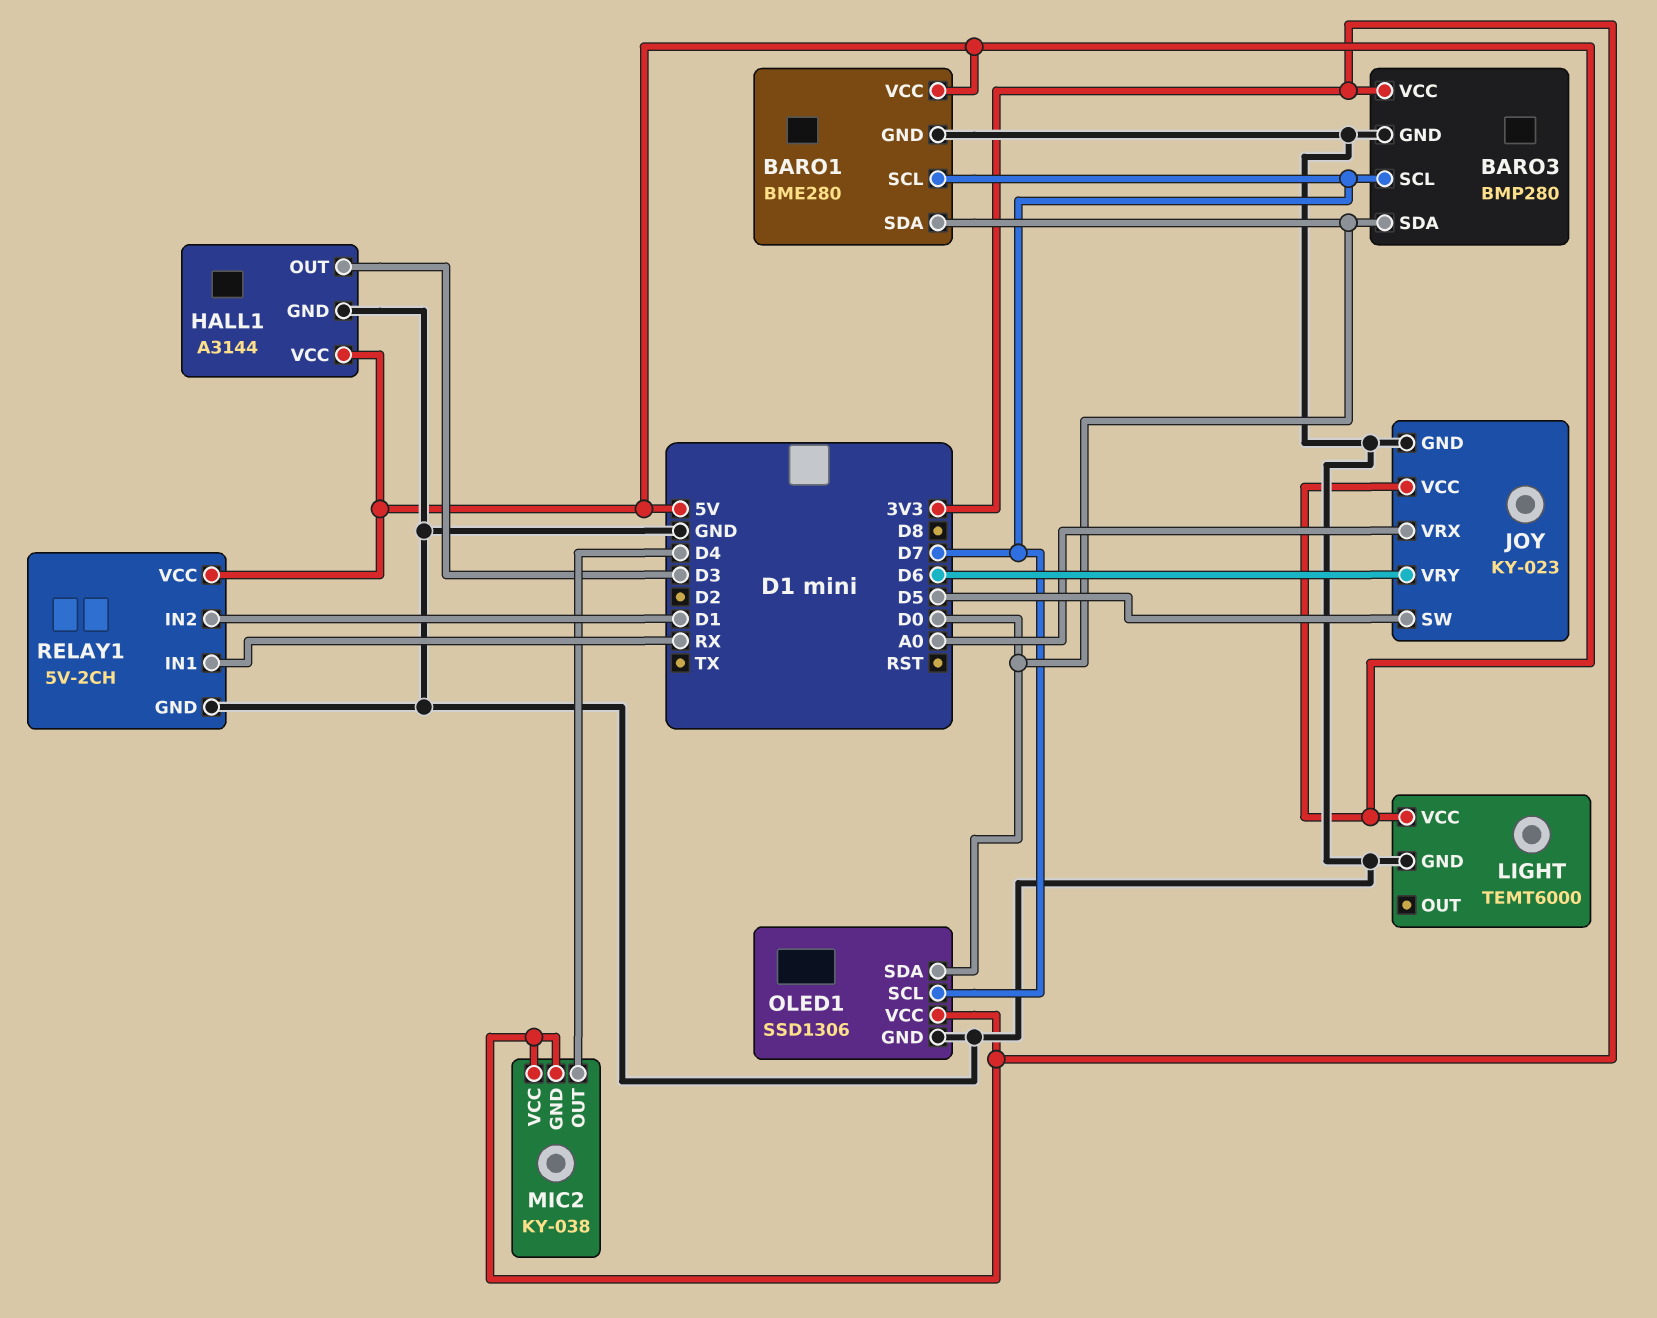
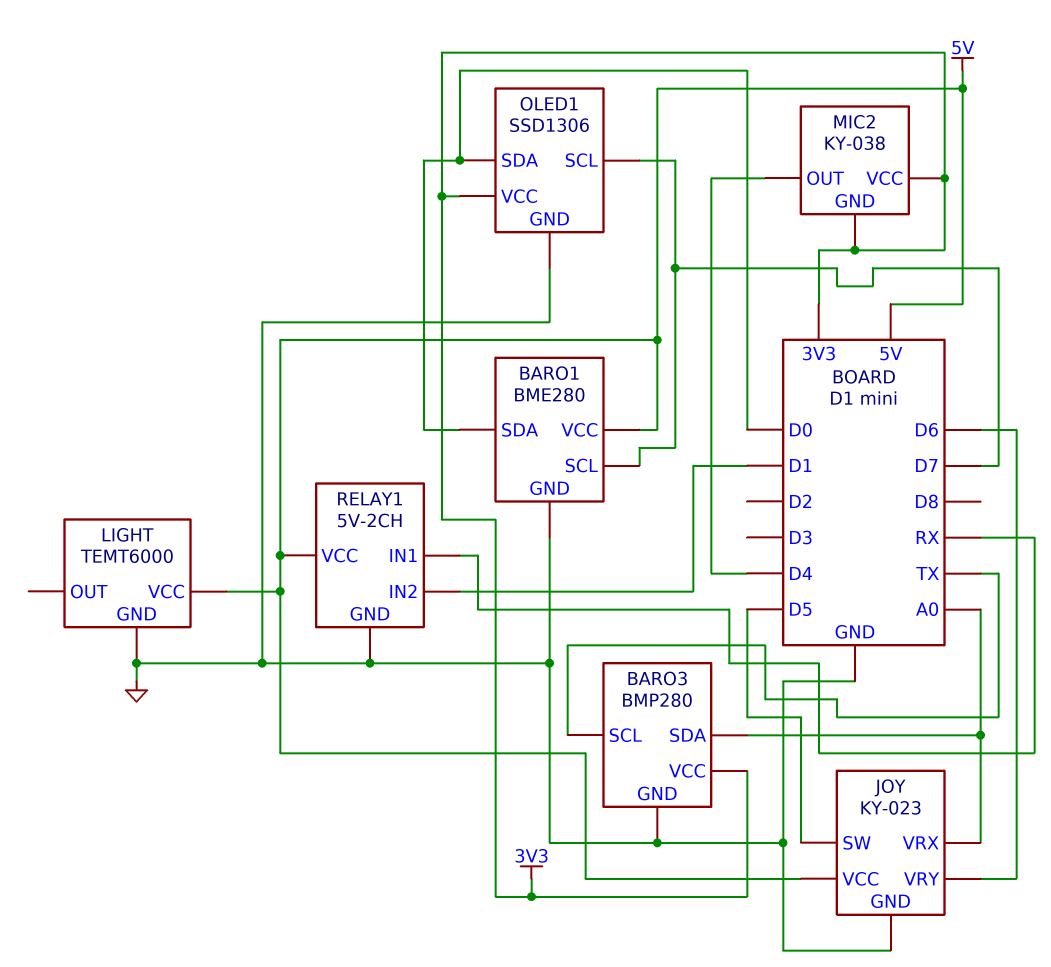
BARO3 pin SCL: D7 -> TX
BARO3 pin SDA: D0 -> A0
HALL1: A3144 -> none
HALL1 pin GND: GND -> none
HALL1 pin OUT: D3 -> none
HALL1 pin VCC: 5V -> none

